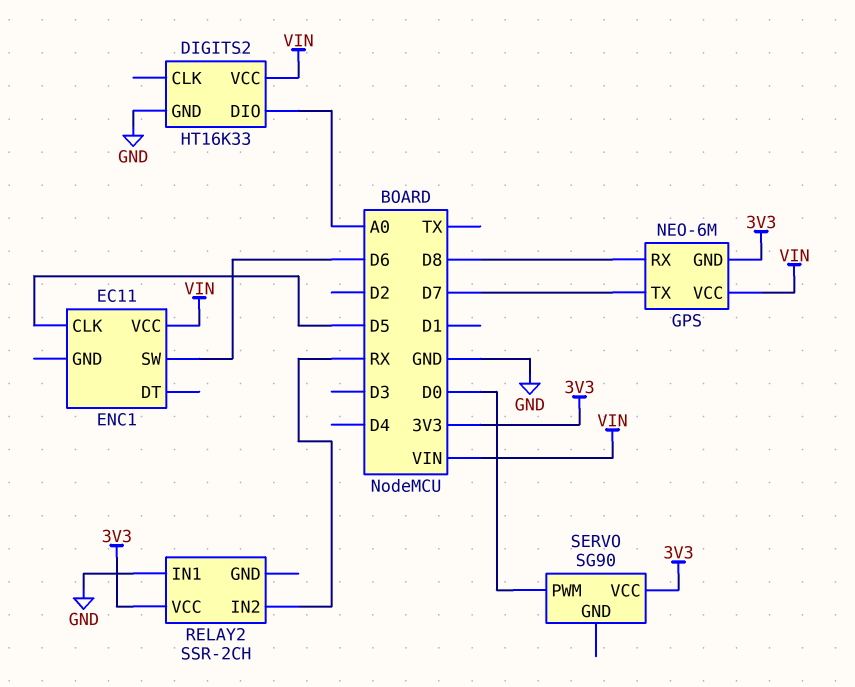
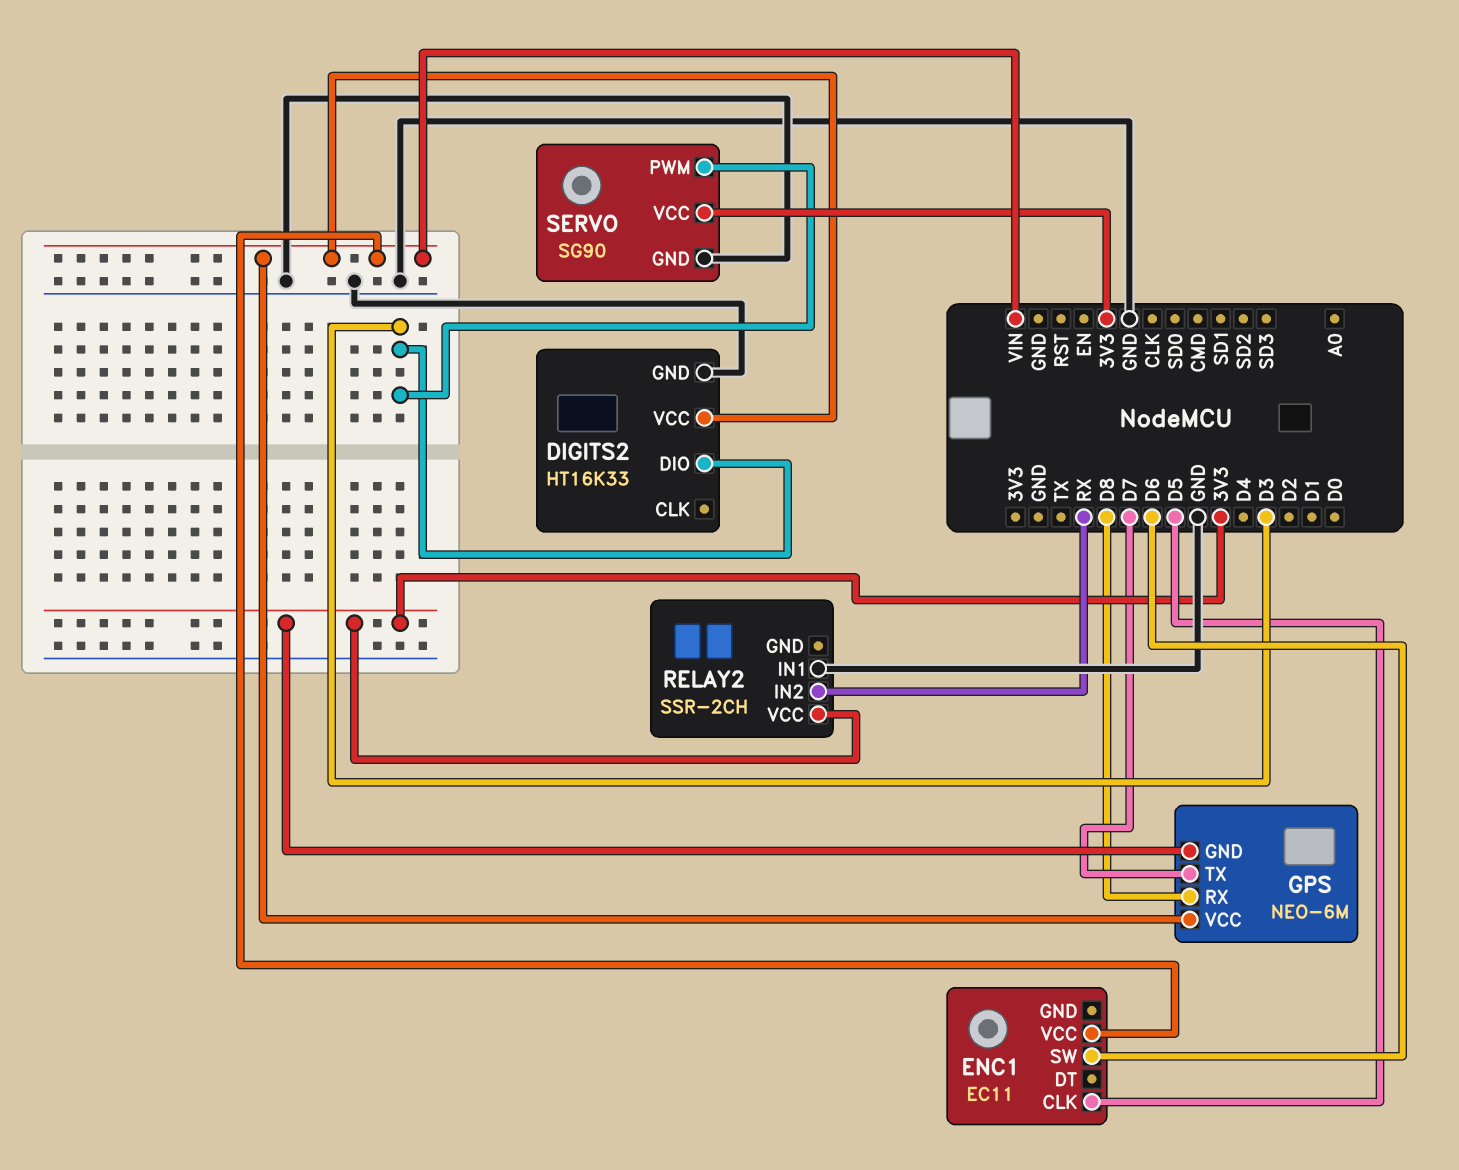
DIGITS2 pin DIO: A0 -> D3
SERVO pin GND: none -> GND
SERVO pin PWM: D0 -> D3

